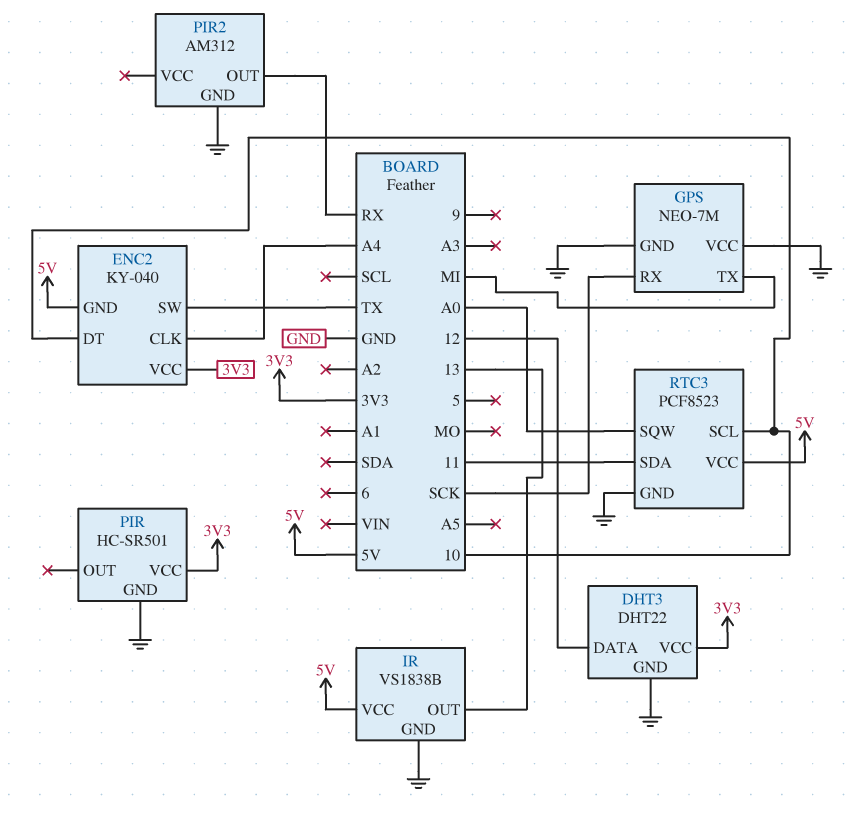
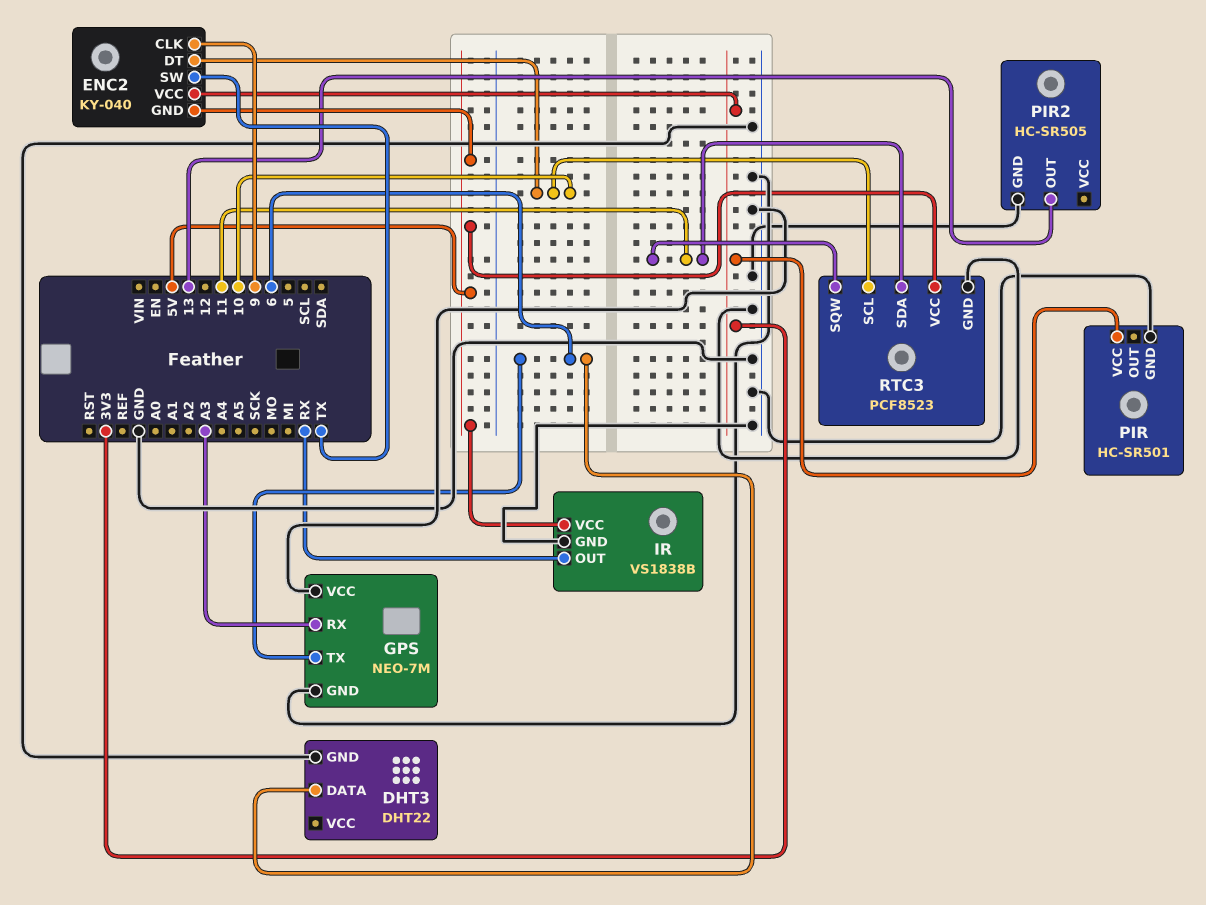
DHT3 pin DATA: 12 -> 6
DHT3 pin VCC: 3V3 -> none
ENC2 pin CLK: A4 -> 9
GPS pin RX: SCK -> A3
GPS pin TX: MI -> 6
IR pin OUT: 13 -> RX
PIR2: AM312 -> HC-SR505
PIR2 pin OUT: RX -> 13
RTC3 pin SQW: A0 -> 11

